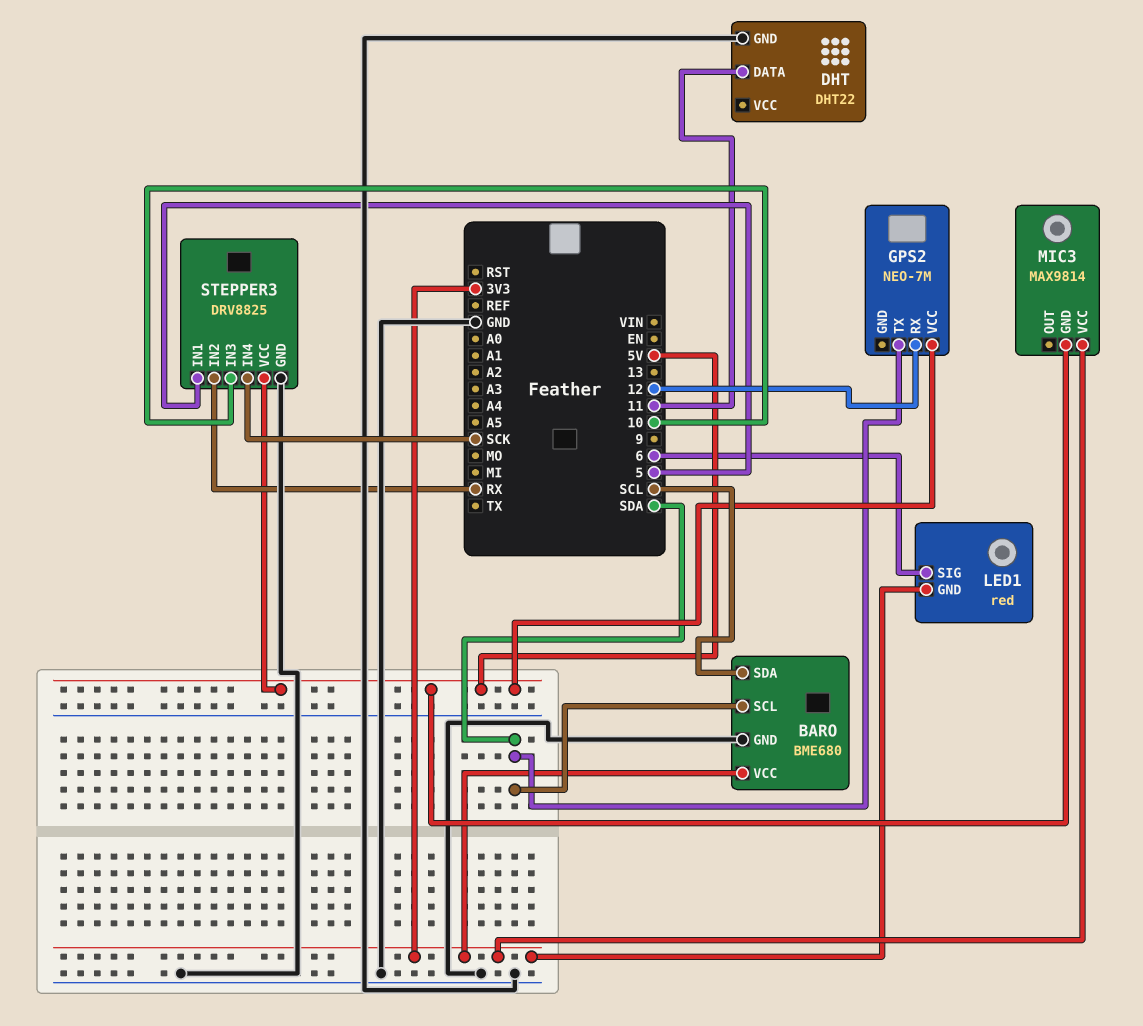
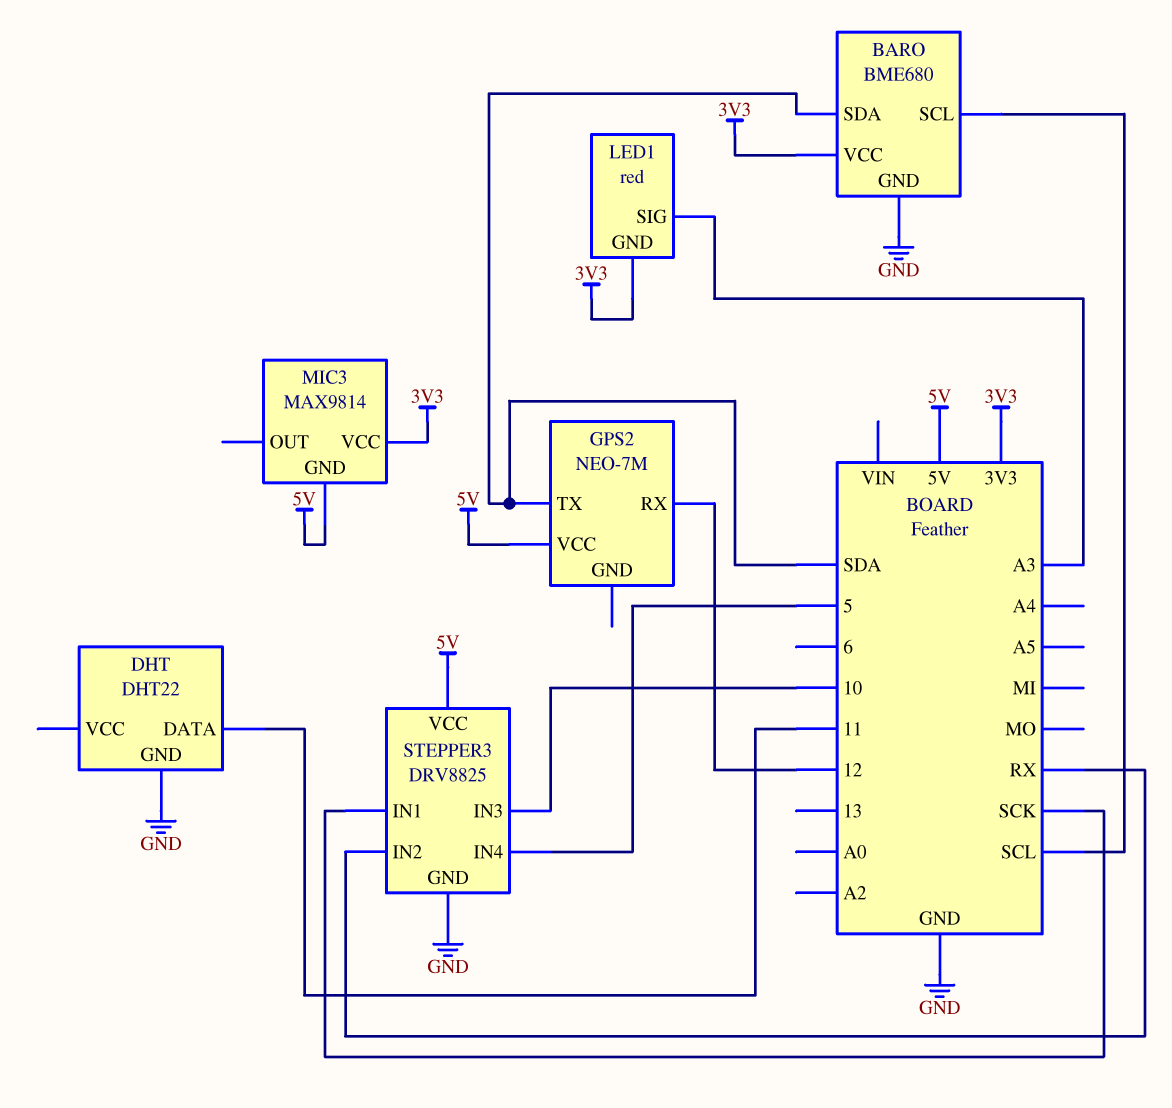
BARO pin SCL: SDA -> SCL
BARO pin SDA: SCL -> SDA
LED1 pin SIG: 6 -> A3
STEPPER3 pin IN1: 5 -> SCK
STEPPER3 pin IN4: SCK -> 5

